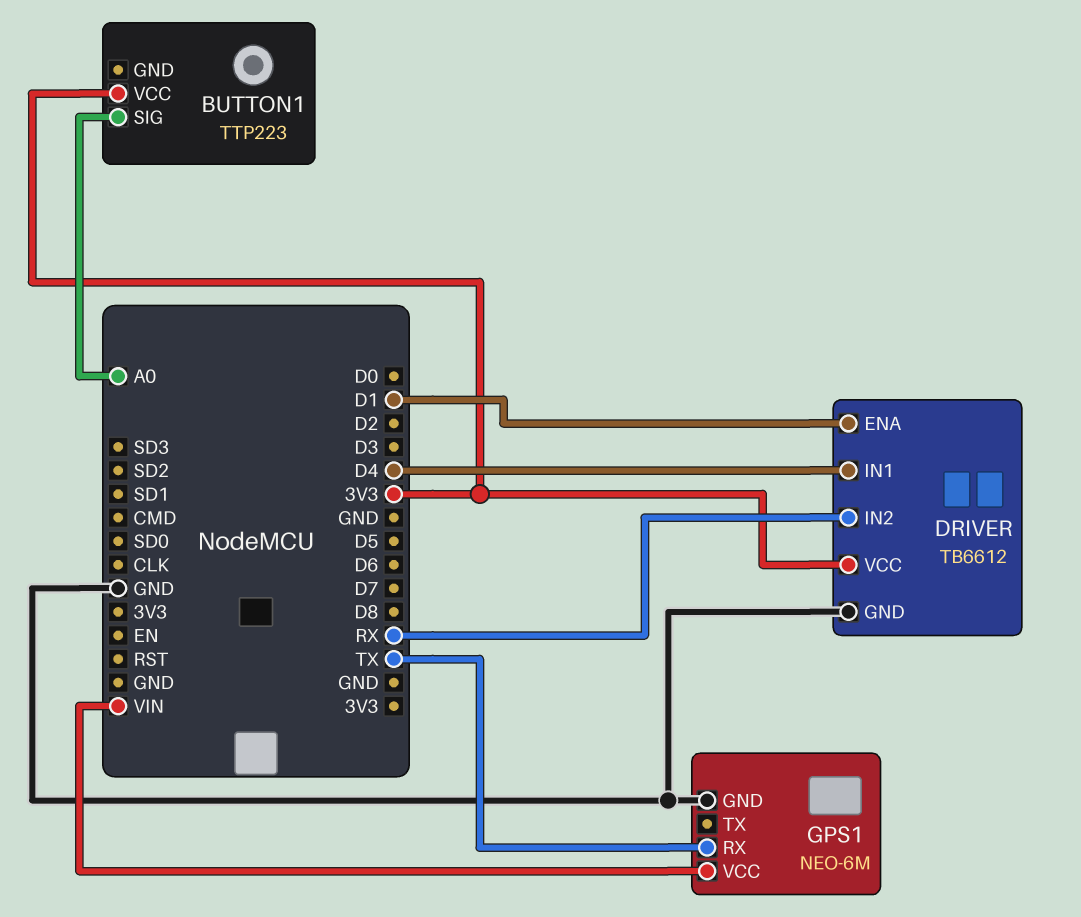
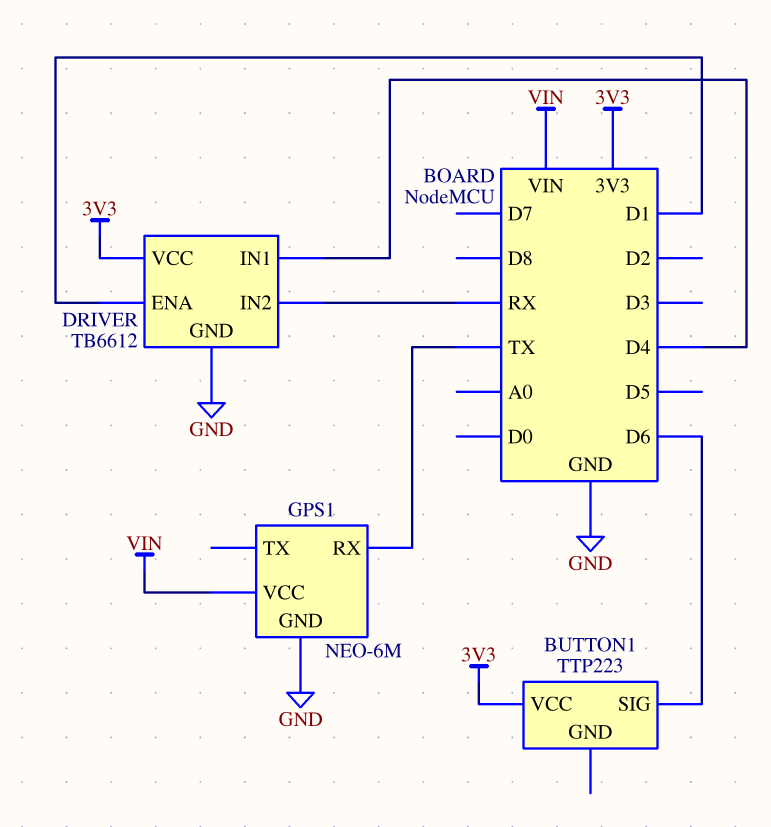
BUTTON1 pin SIG: A0 -> D6

